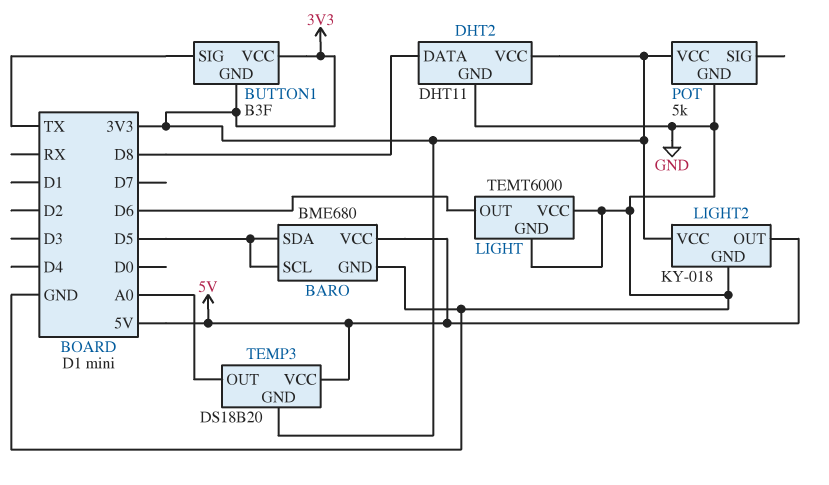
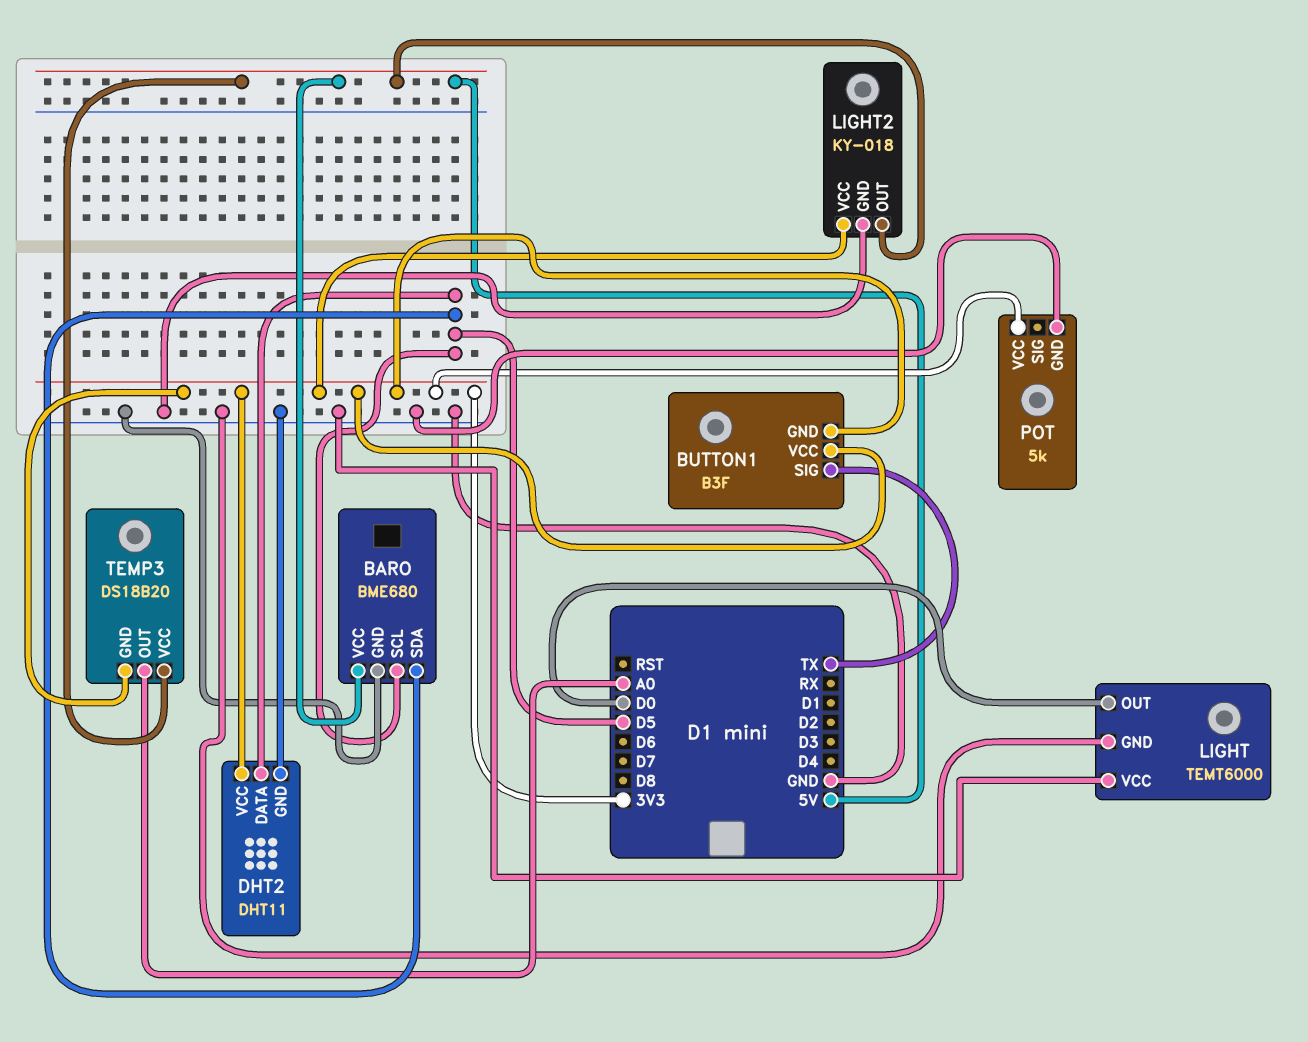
DHT2 pin DATA: D8 -> D5
LIGHT pin OUT: D6 -> D0

